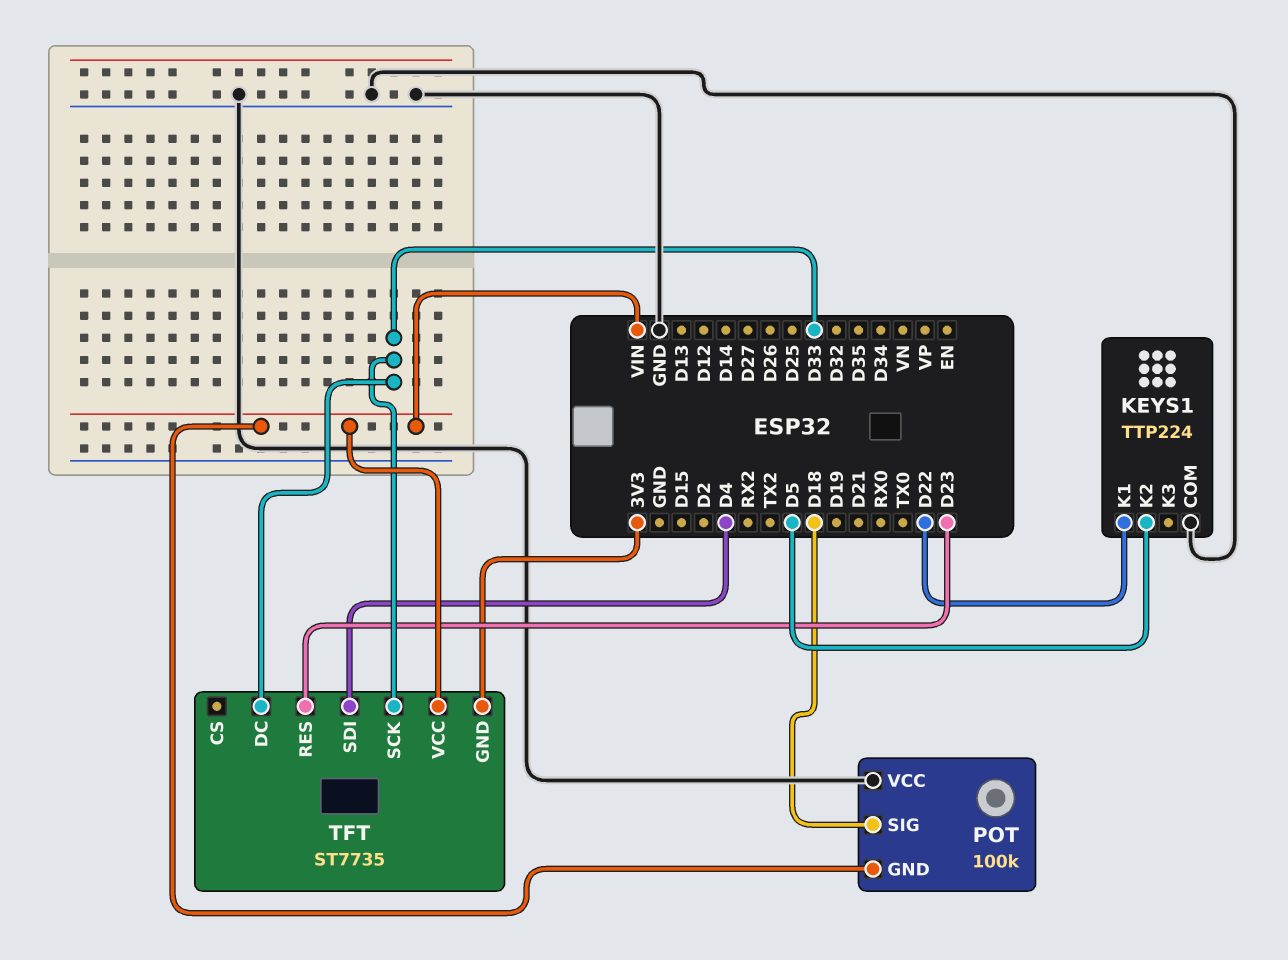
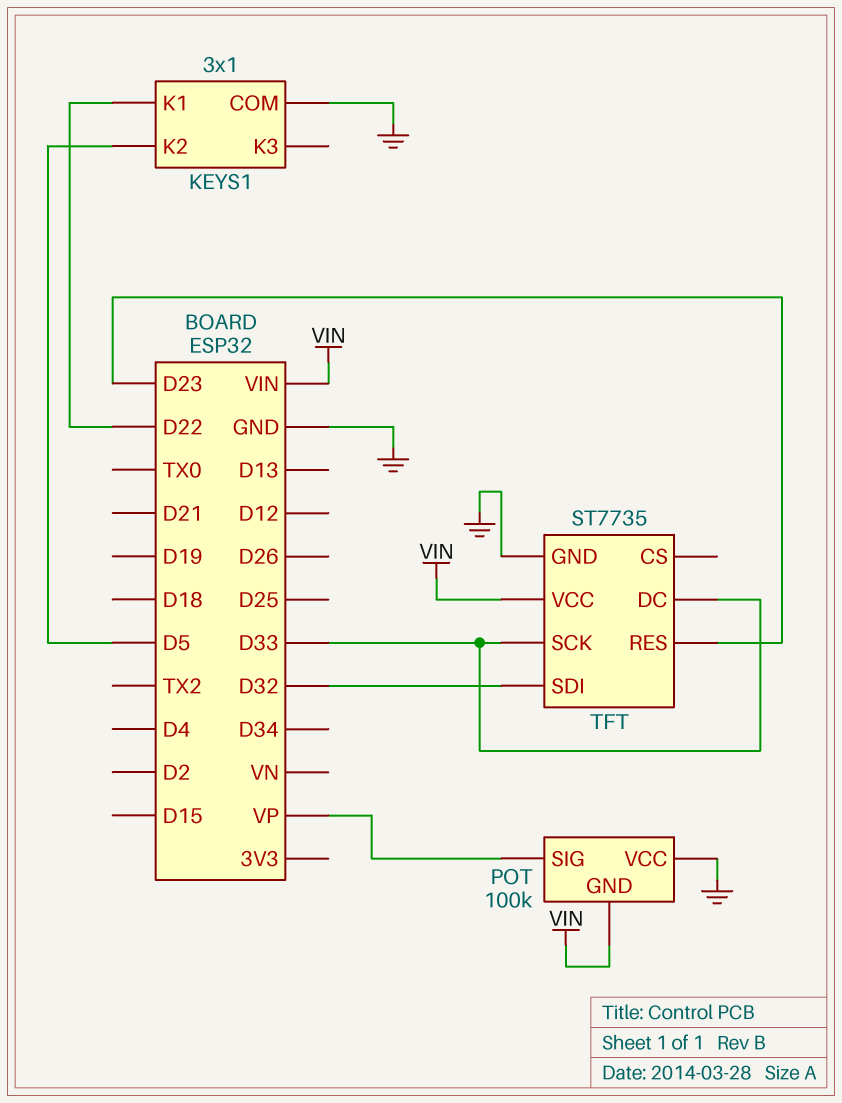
KEYS1: TTP224 -> 3x1
POT pin SIG: D18 -> VP
TFT pin GND: 3V3 -> GND
TFT pin SDI: D4 -> D32

